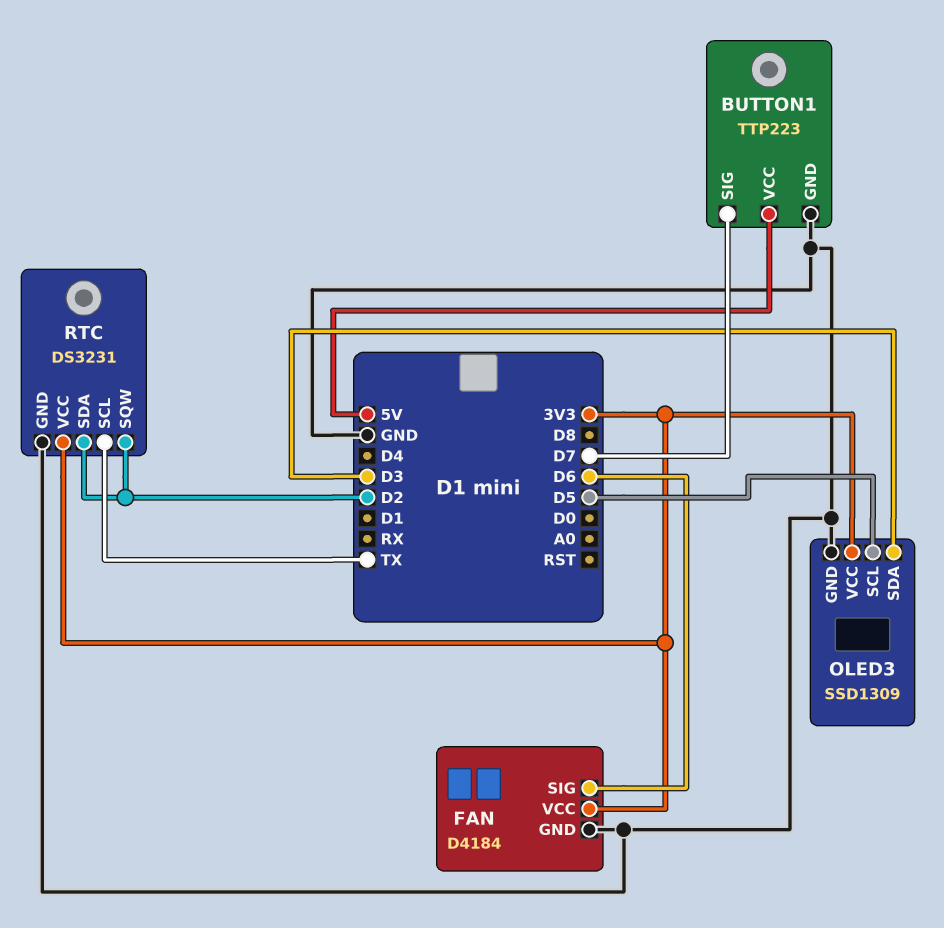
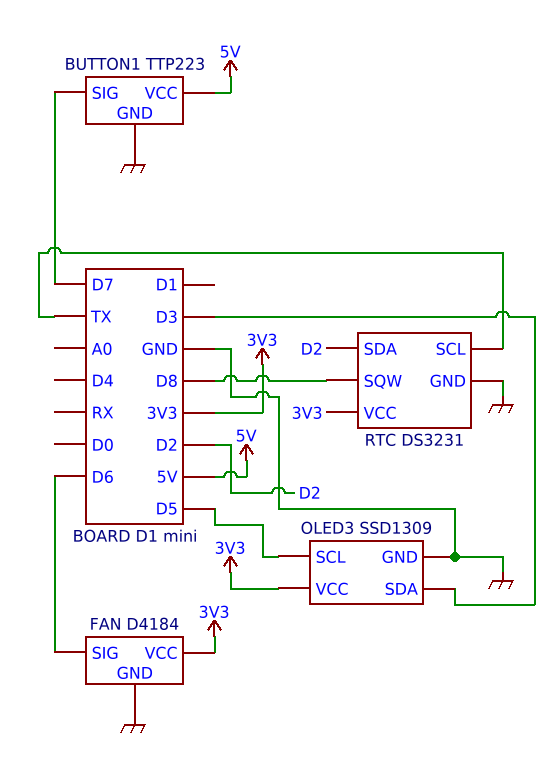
RTC pin SQW: D2 -> D8

